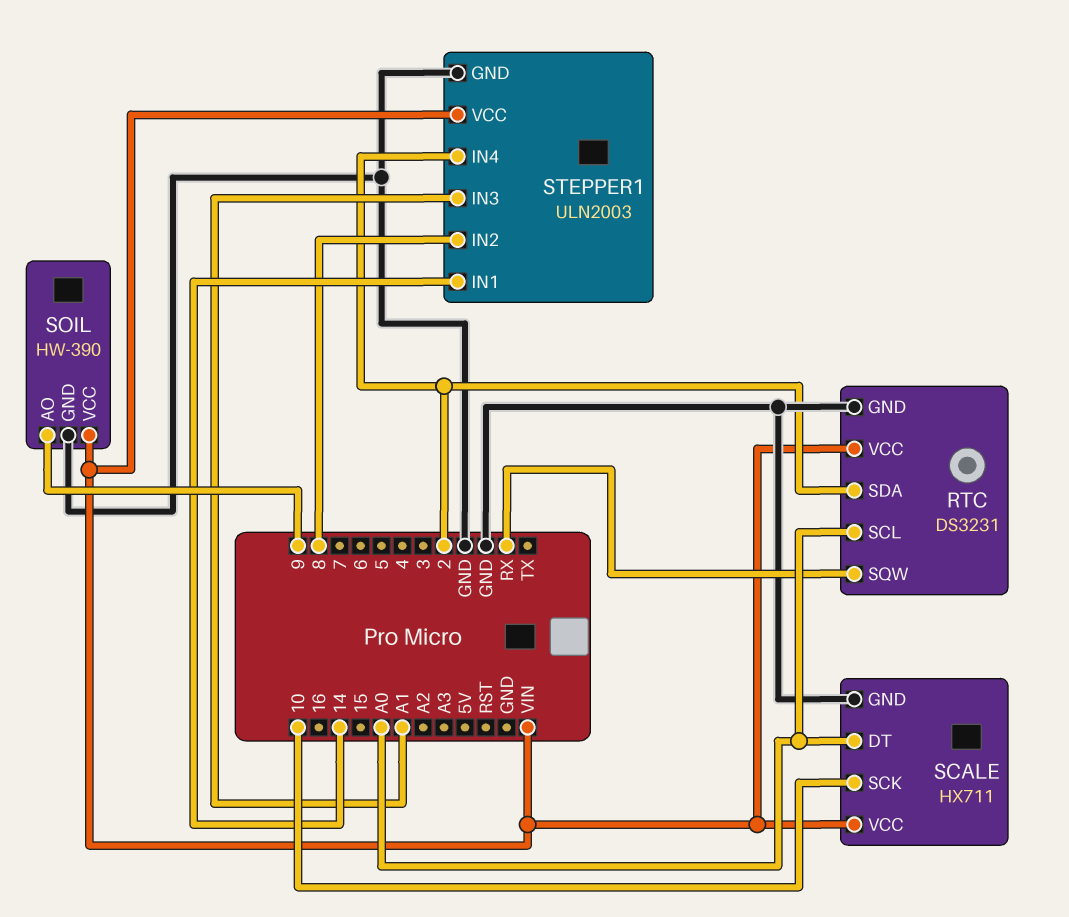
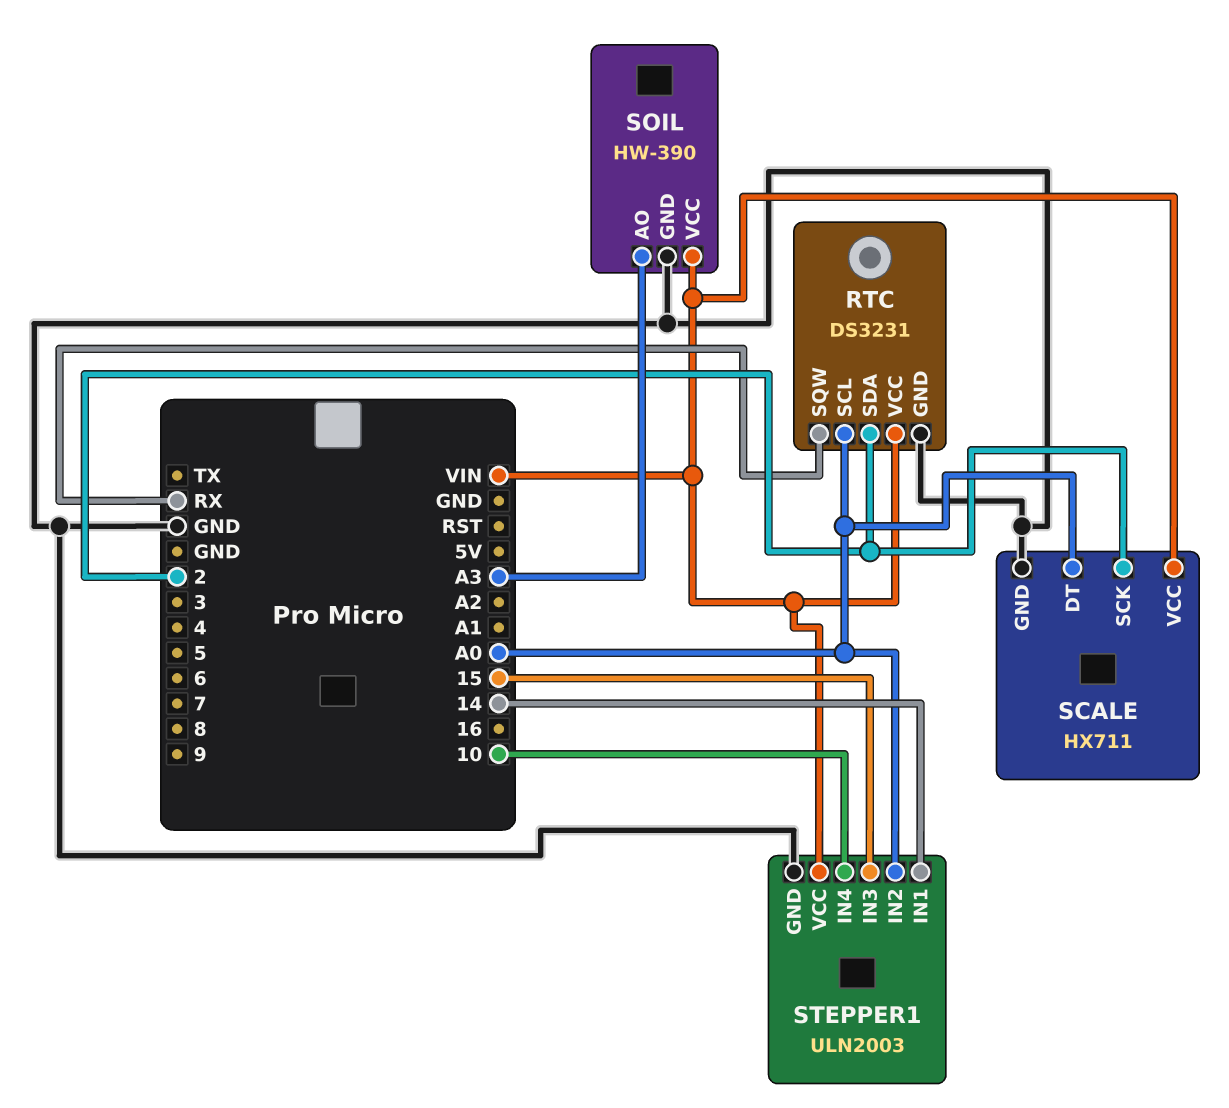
SCALE pin SCK: 10 -> 2
SOIL pin AO: 9 -> A3
STEPPER1 pin IN2: 8 -> A0
STEPPER1 pin IN3: A1 -> 15
STEPPER1 pin IN4: 2 -> 10

